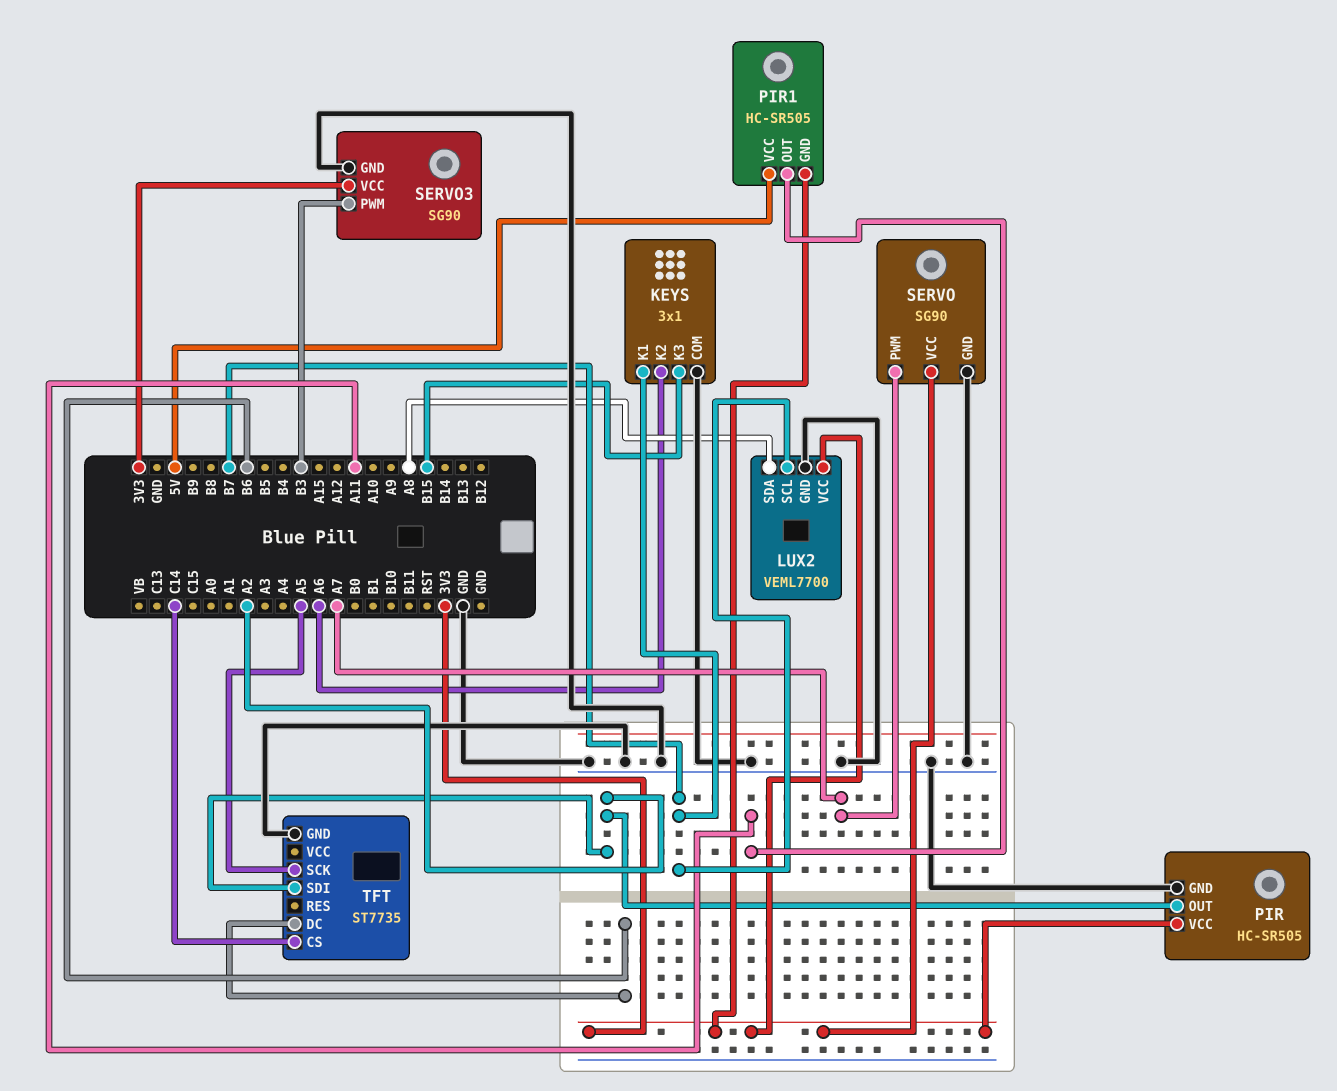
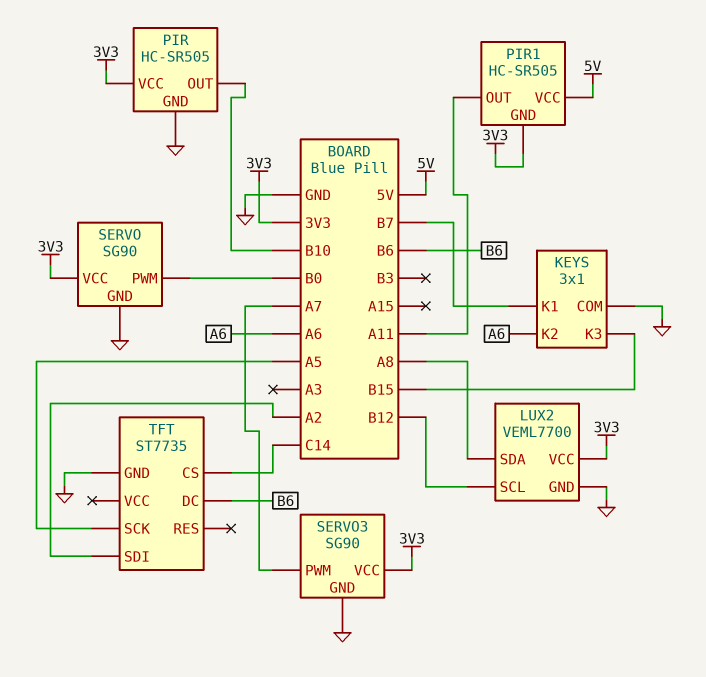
LUX2 pin SCL: B7 -> B12
PIR pin OUT: A2 -> B10
SERVO pin PWM: A7 -> B0
SERVO3 pin PWM: B3 -> A7

